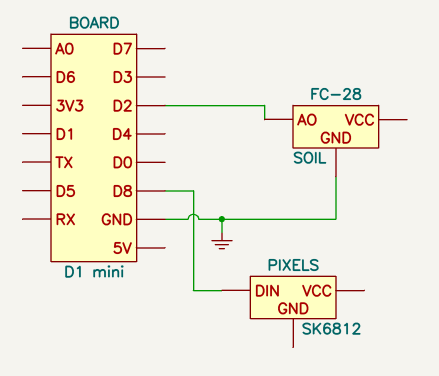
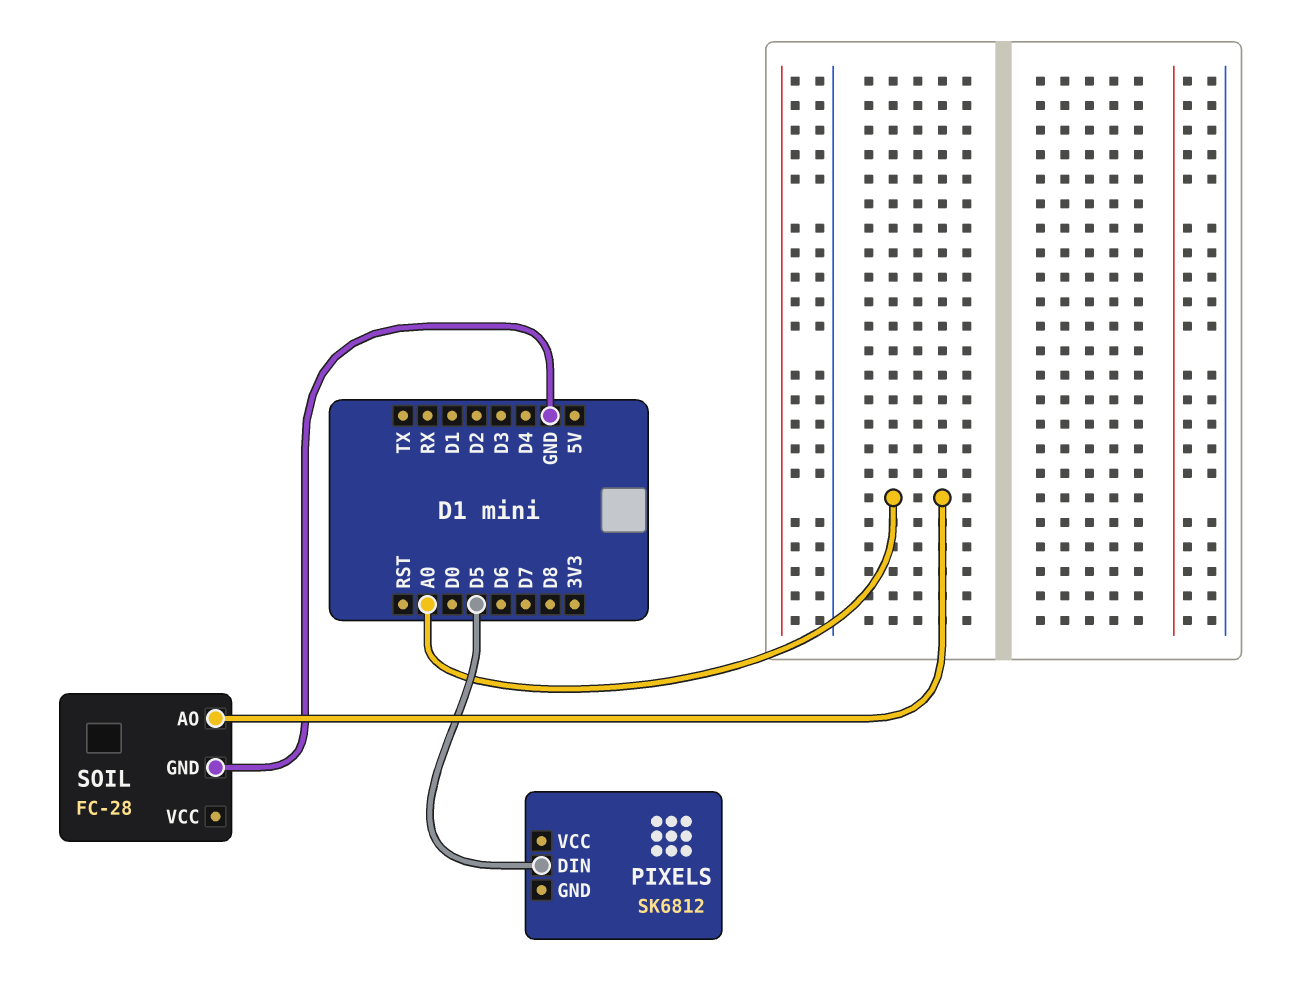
PIXELS pin DIN: D8 -> D5
SOIL pin AO: D2 -> A0

